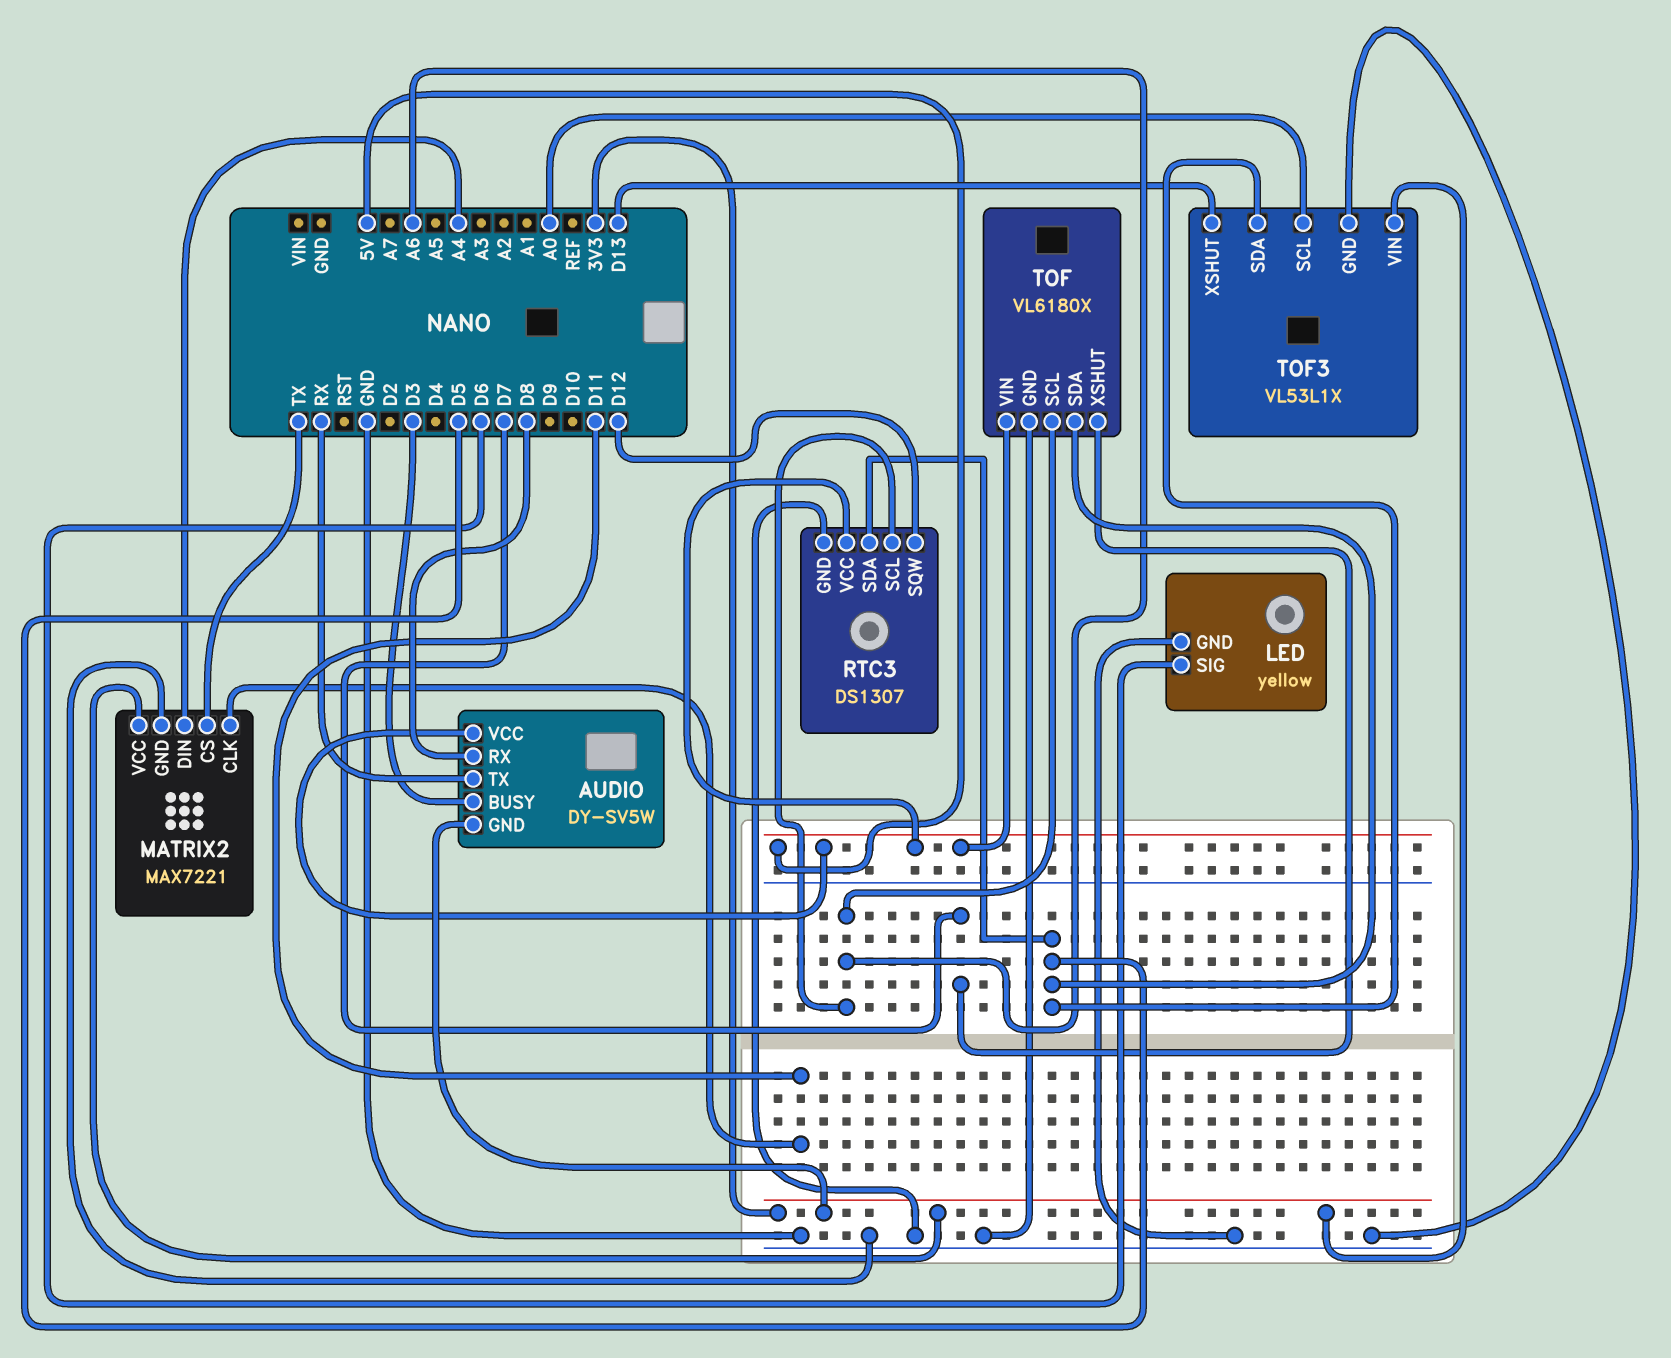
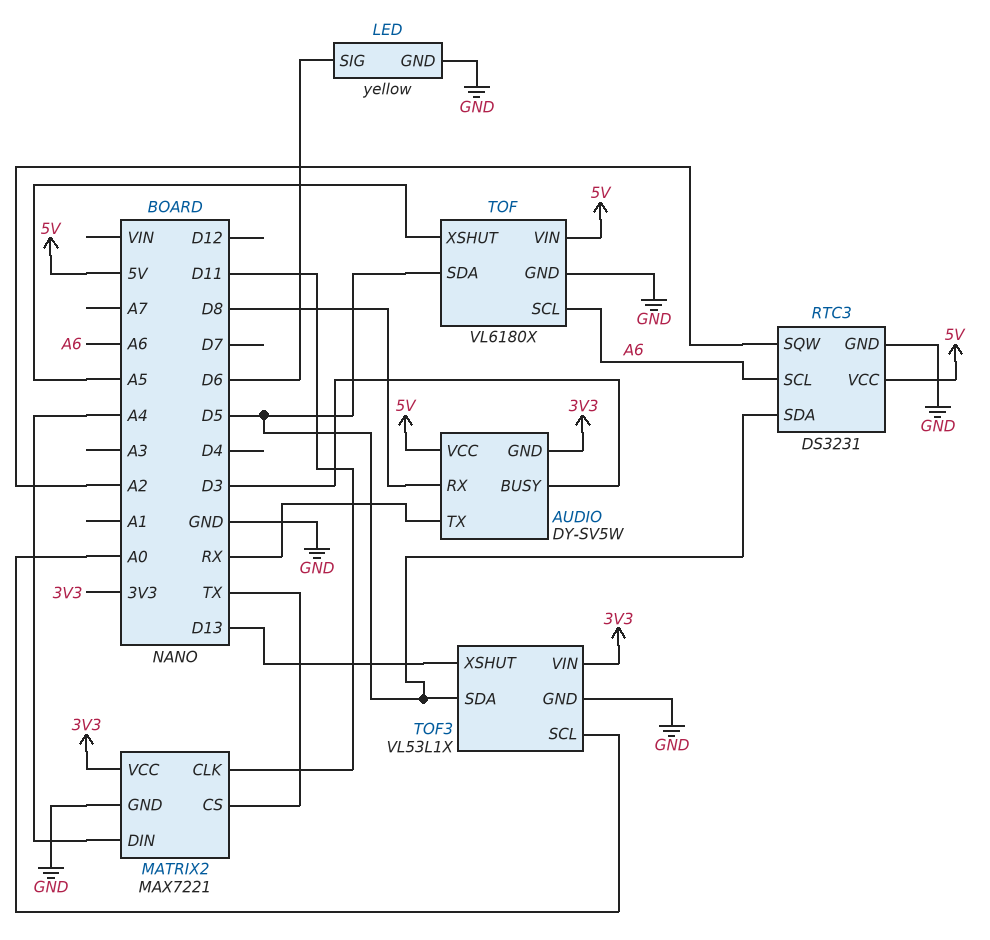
RTC3: DS1307 -> DS3231
RTC3 pin SQW: D12 -> A2
TOF pin XSHUT: D7 -> A5

